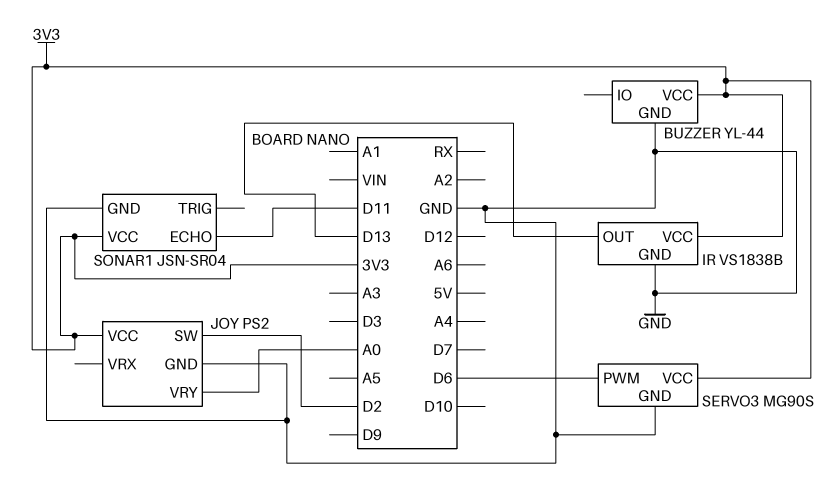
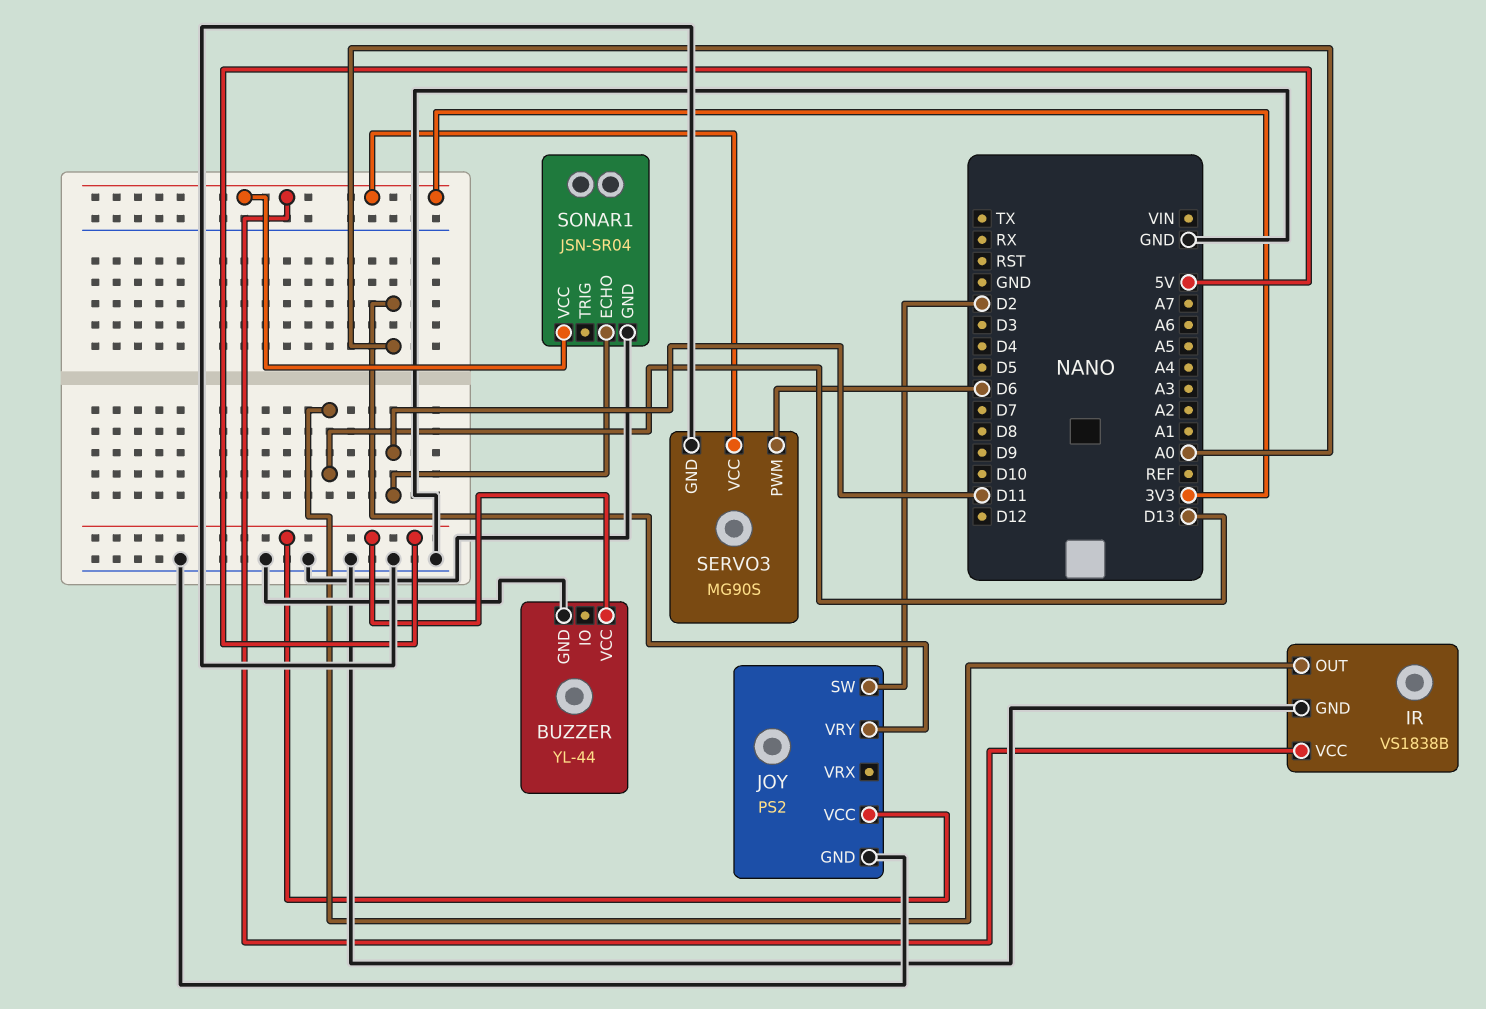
BUZZER pin VCC: 3V3 -> 5V
JOY pin VCC: 3V3 -> 5V

